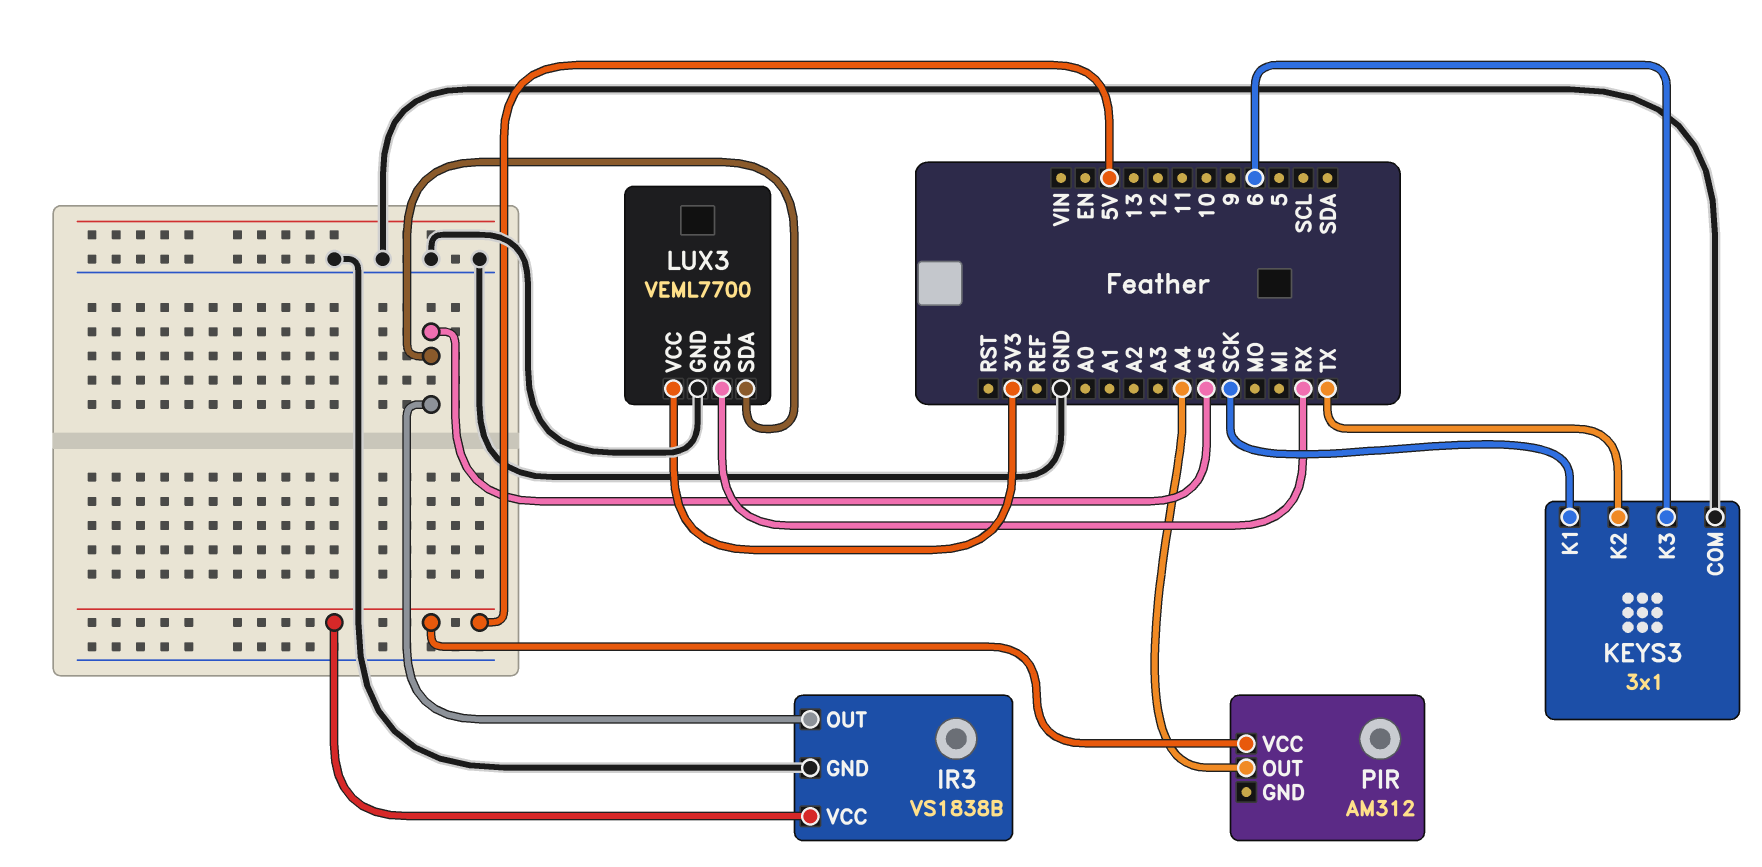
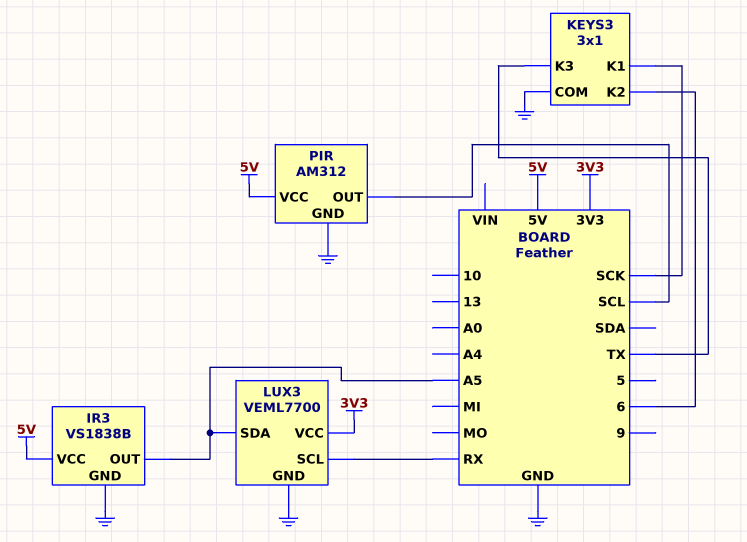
KEYS3 pin K2: TX -> 6
KEYS3 pin K3: 6 -> TX
PIR pin GND: none -> GND
PIR pin OUT: A4 -> SCL

